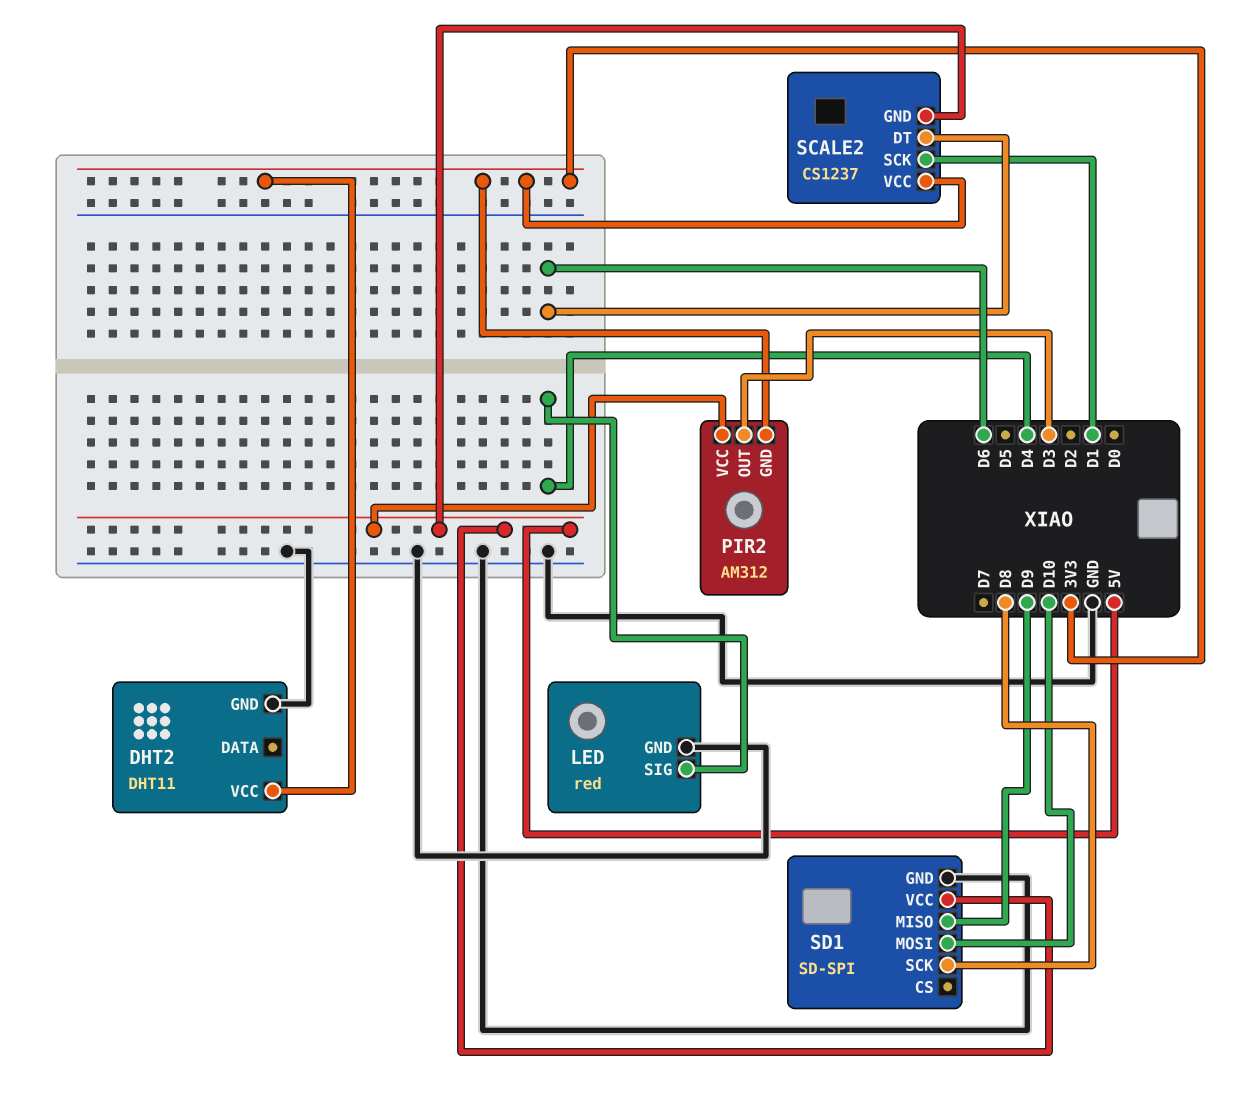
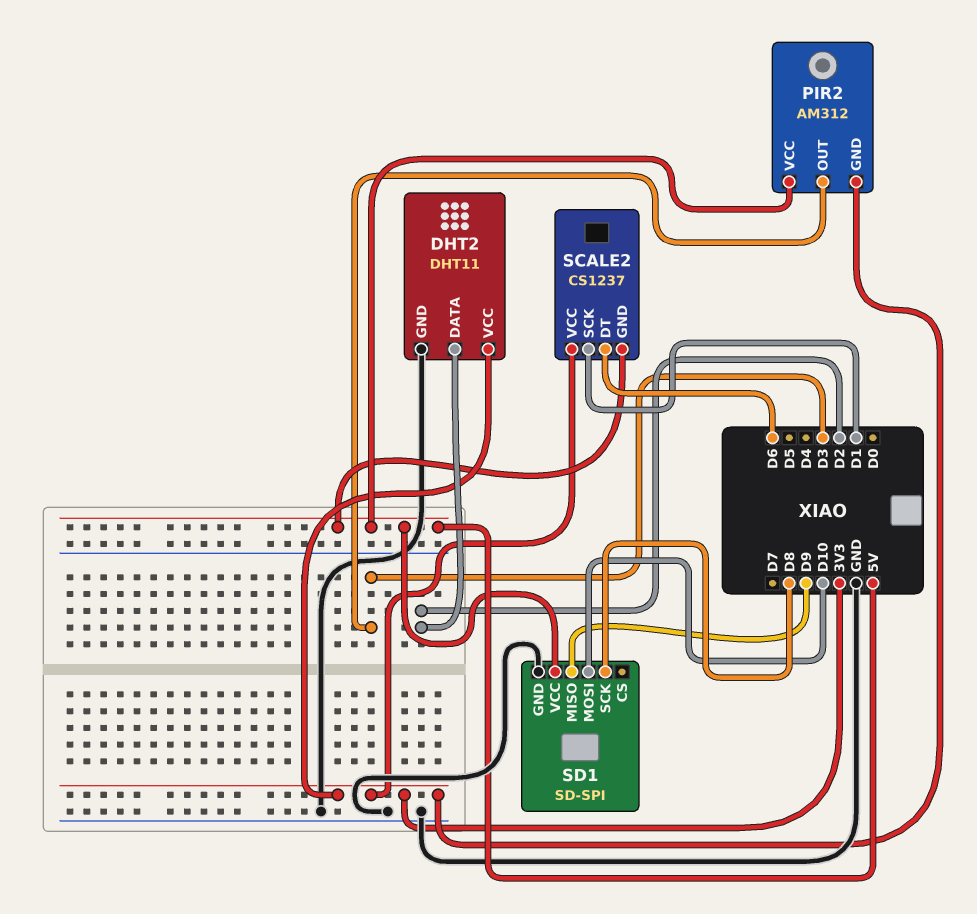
DHT2 pin DATA: none -> D2
LED: red -> none
LED pin GND: GND -> none
LED pin SIG: D4 -> none

